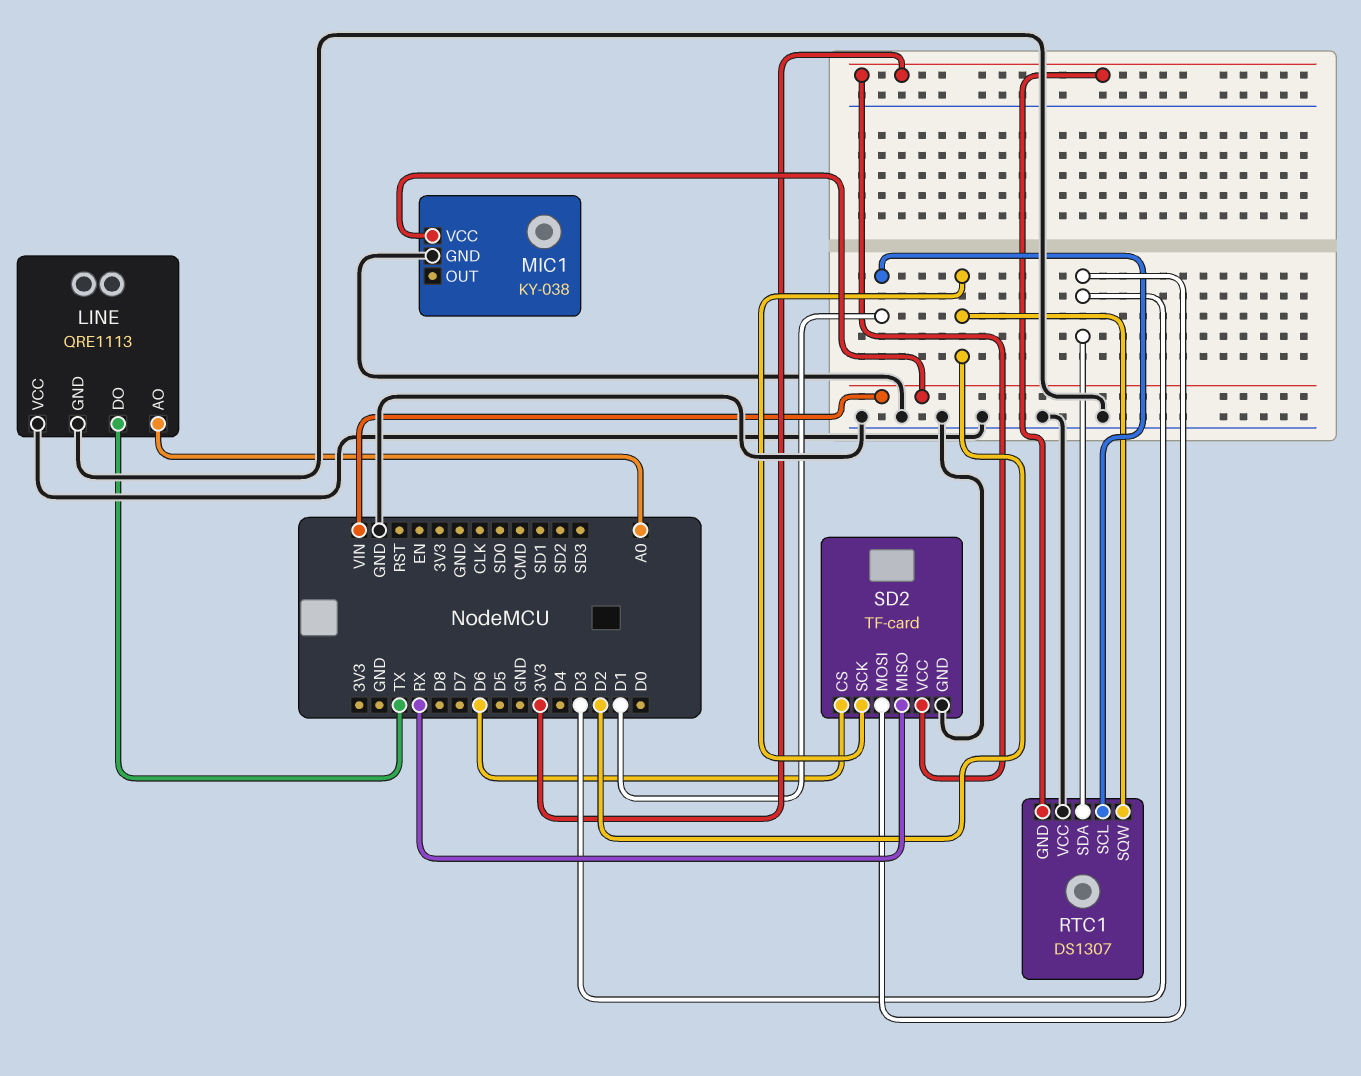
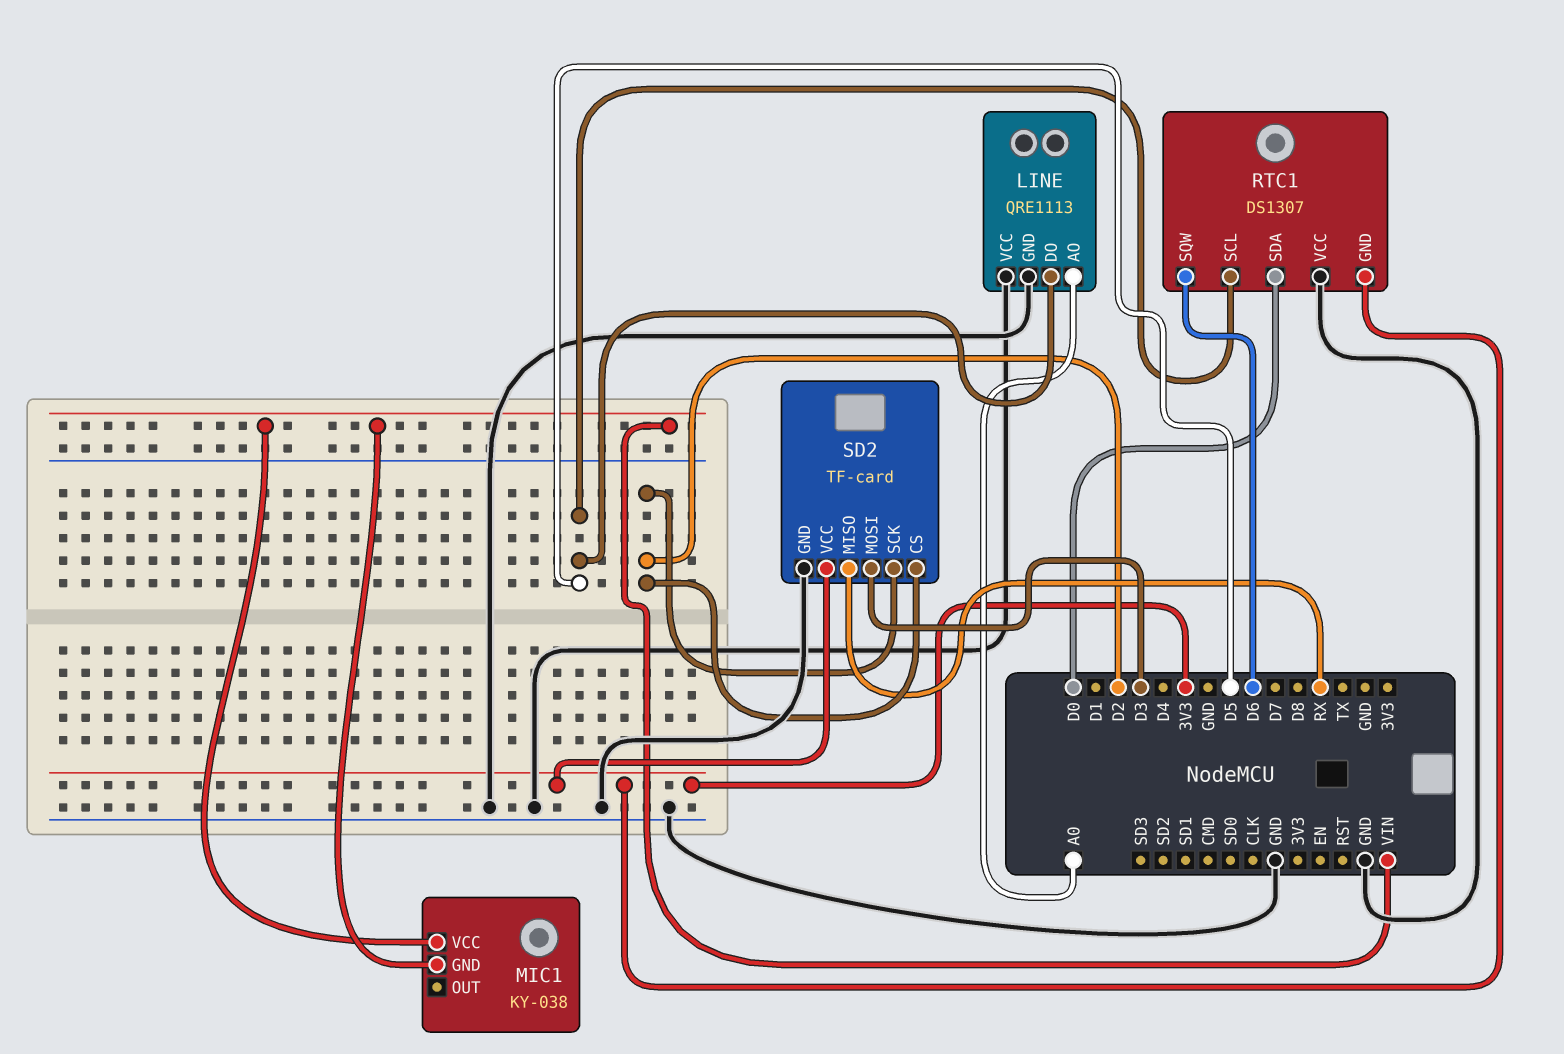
LINE pin DO: TX -> D5
MIC1 pin GND: GND -> VIN
RTC1 pin SCL: D1 -> D5
RTC1 pin SDA: D3 -> D0
RTC1 pin SQW: D2 -> D6
SD2 pin CS: D6 -> D2

